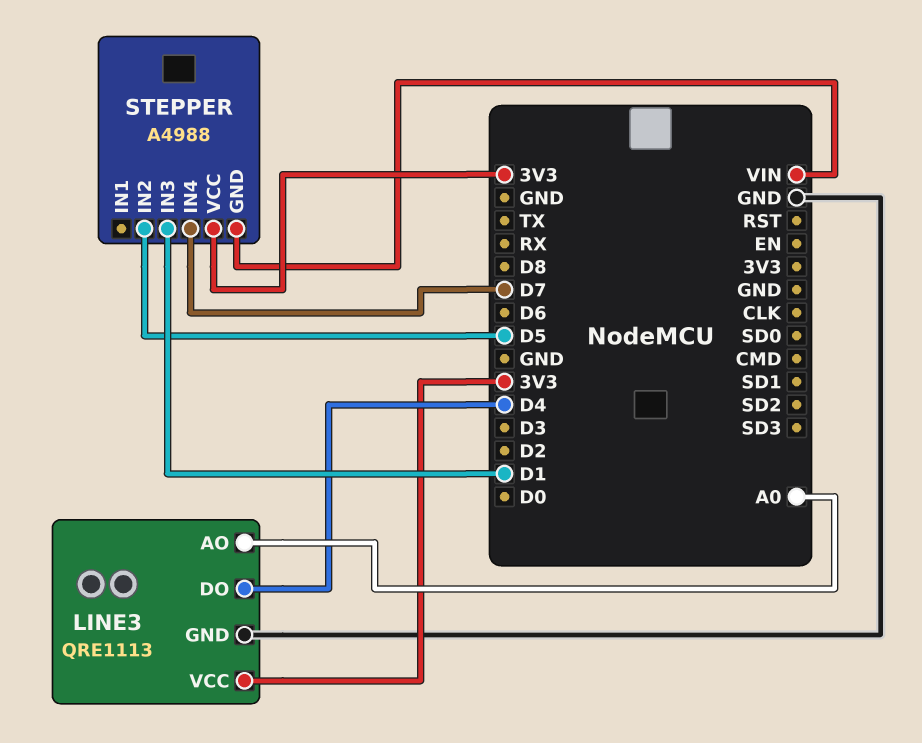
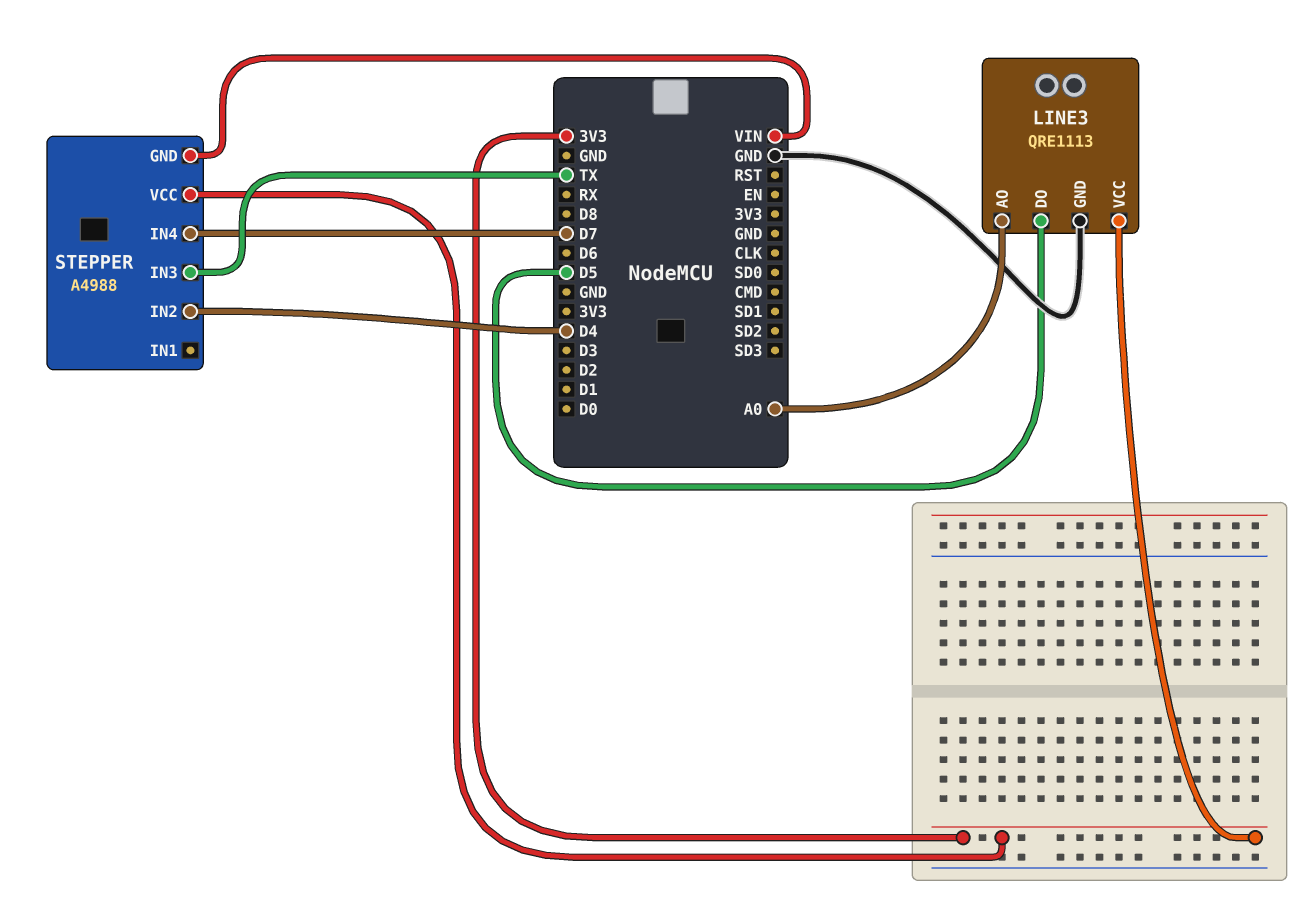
LINE3 pin DO: D4 -> D5
STEPPER pin IN2: D5 -> D4
STEPPER pin IN3: D1 -> TX

